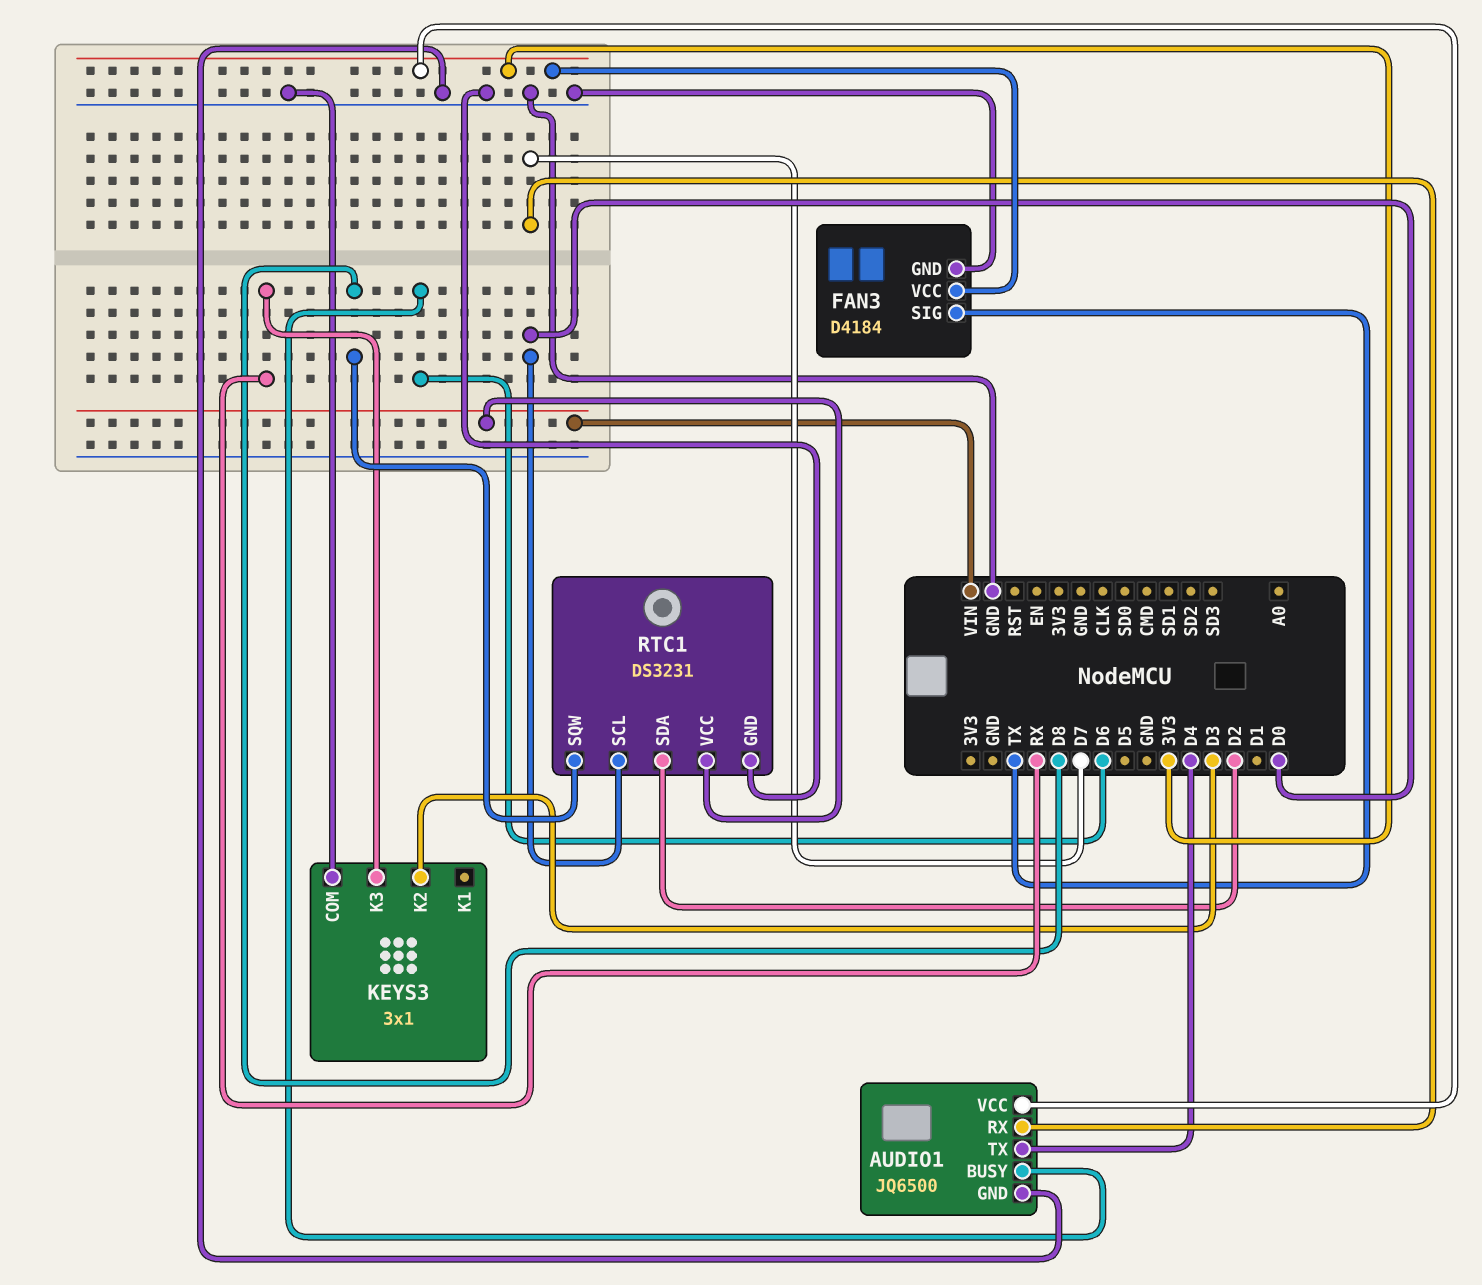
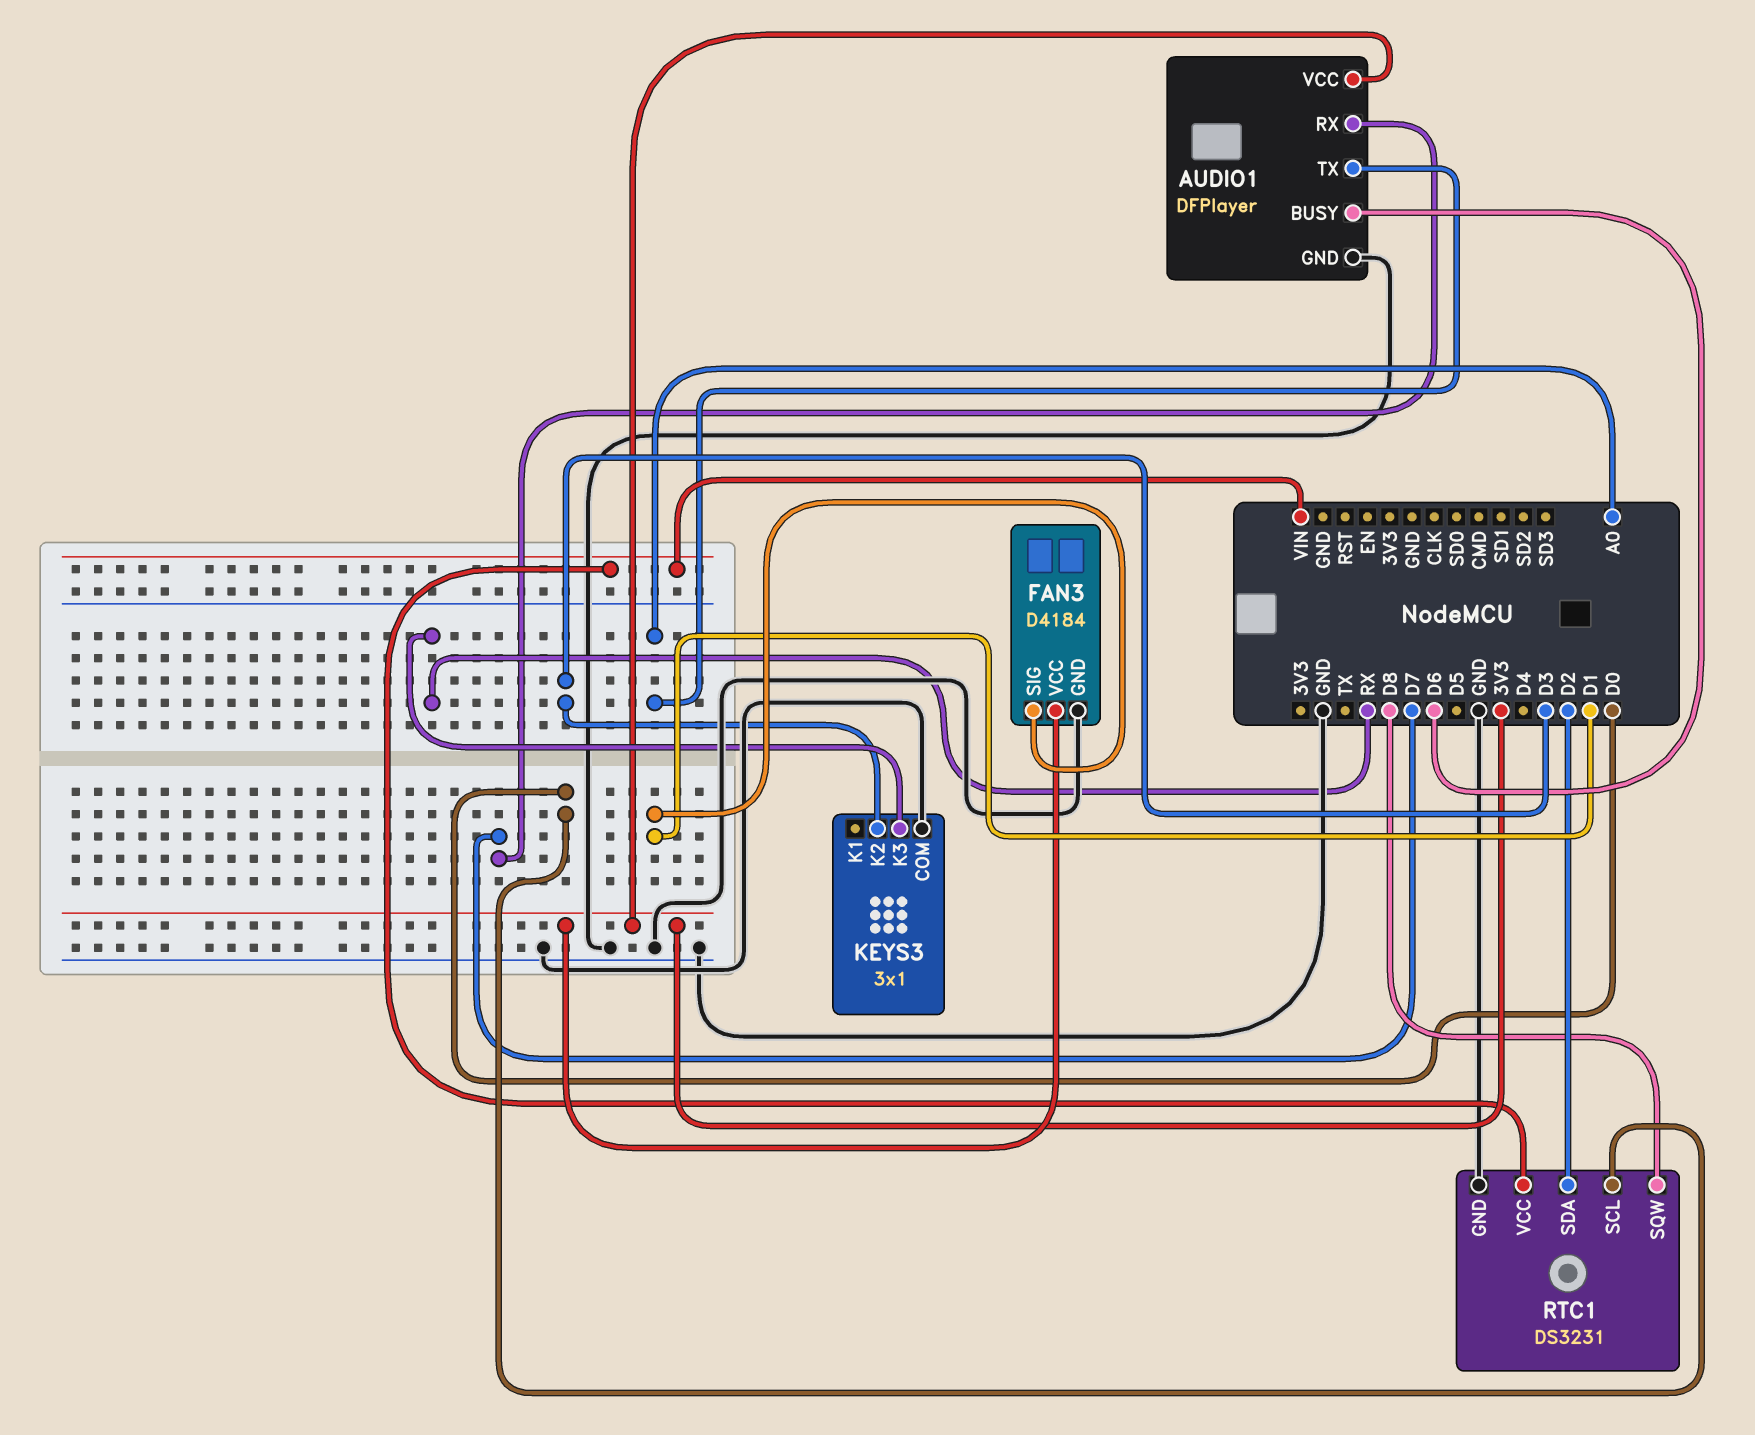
AUDIO1: JQ6500 -> DFPlayer
AUDIO1 pin TX: D4 -> A0
FAN3 pin SIG: TX -> D1

